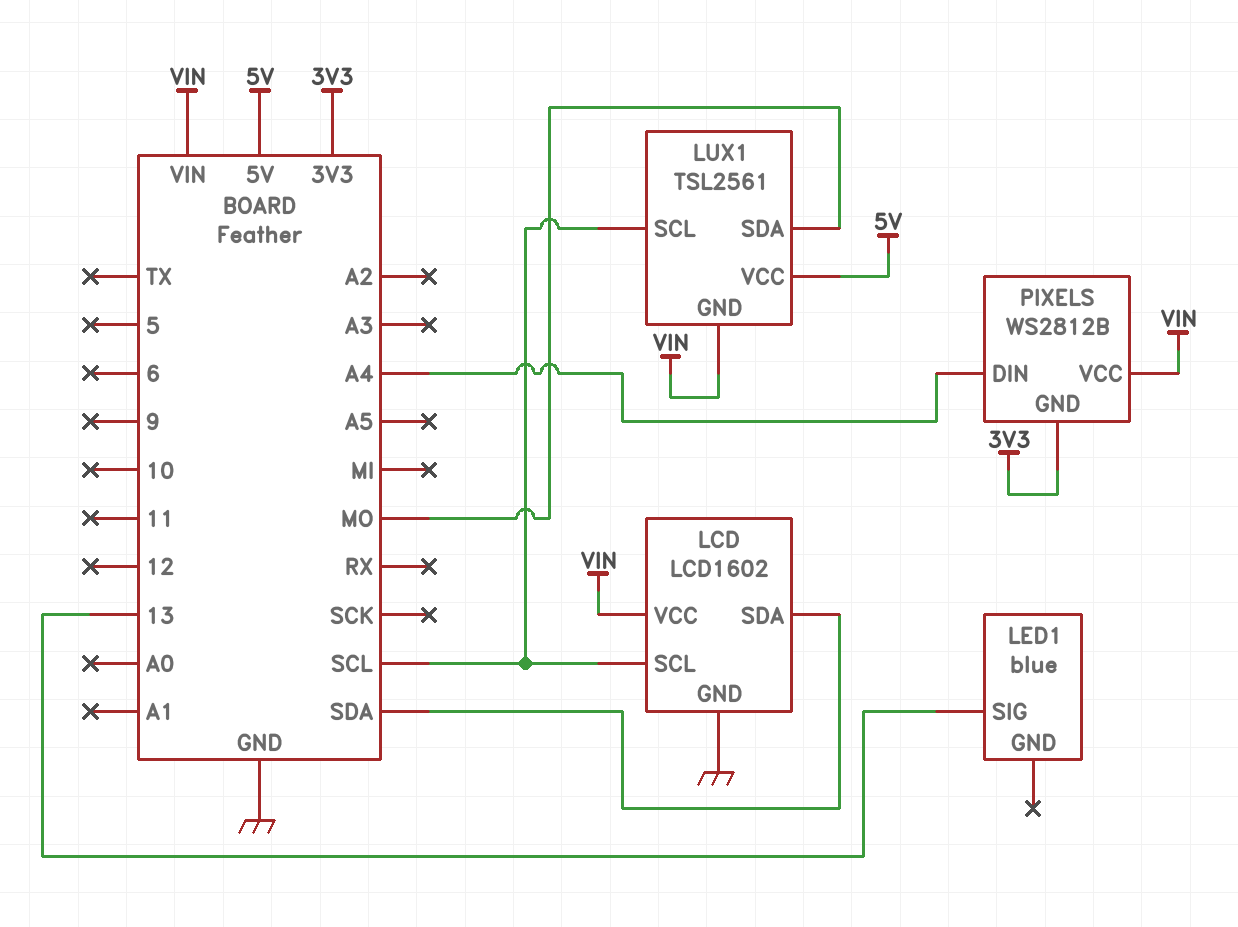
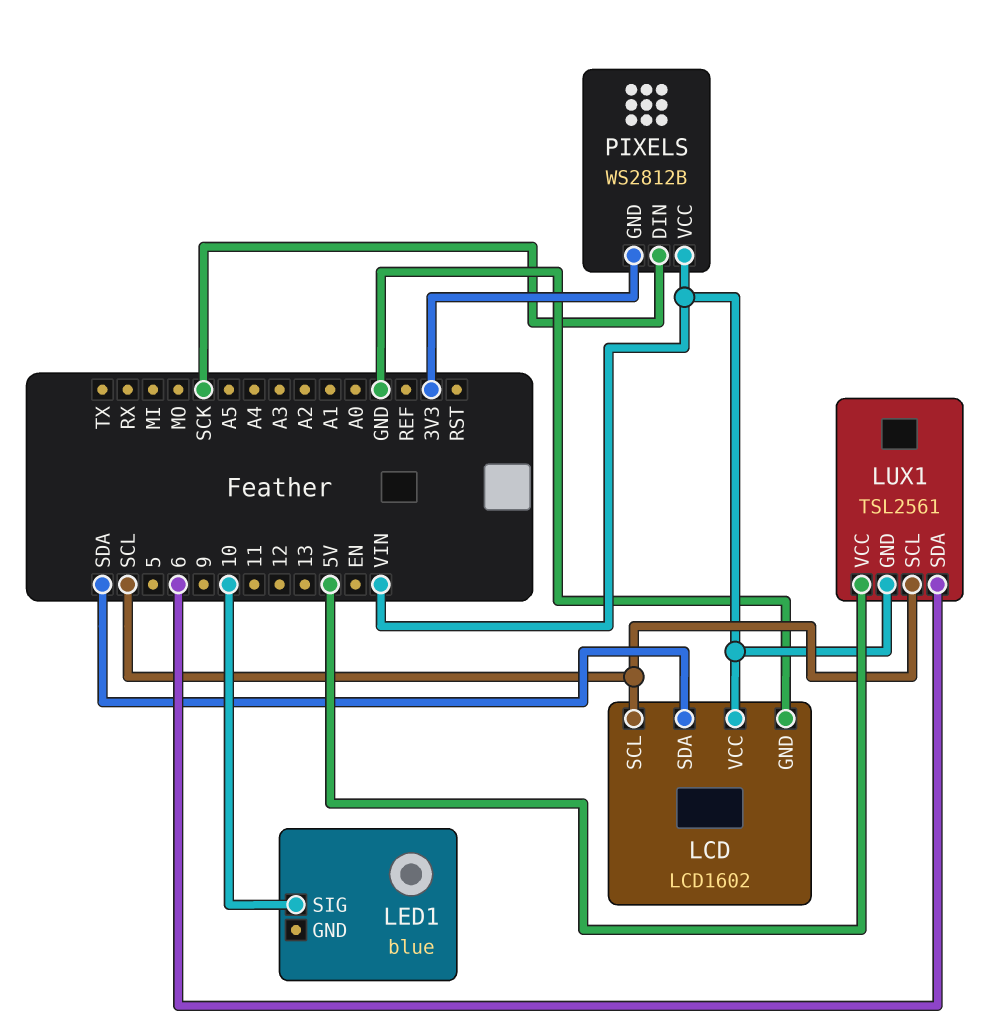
LED1 pin SIG: 13 -> 10
LUX1 pin SDA: MO -> 6
PIXELS pin DIN: A4 -> SCK

